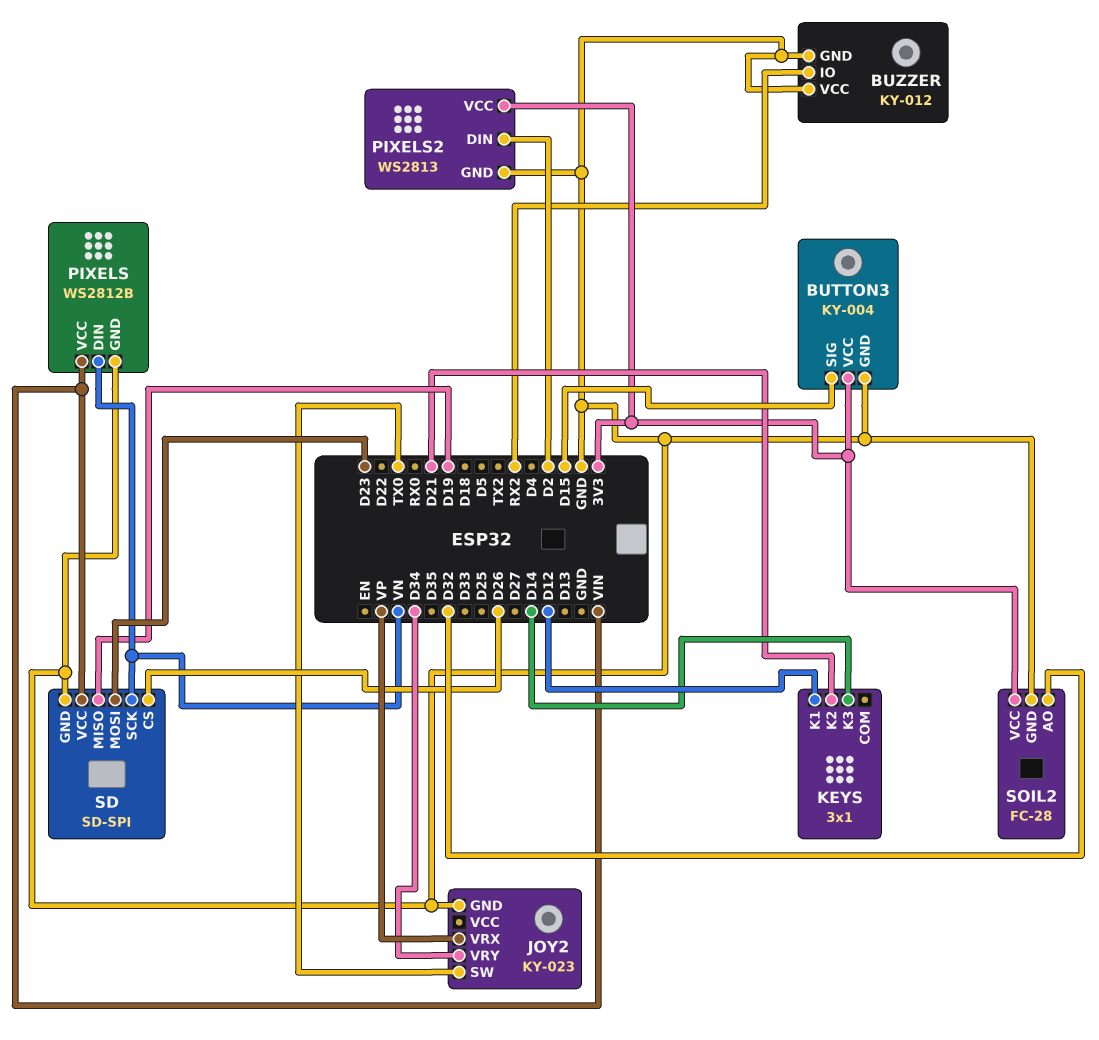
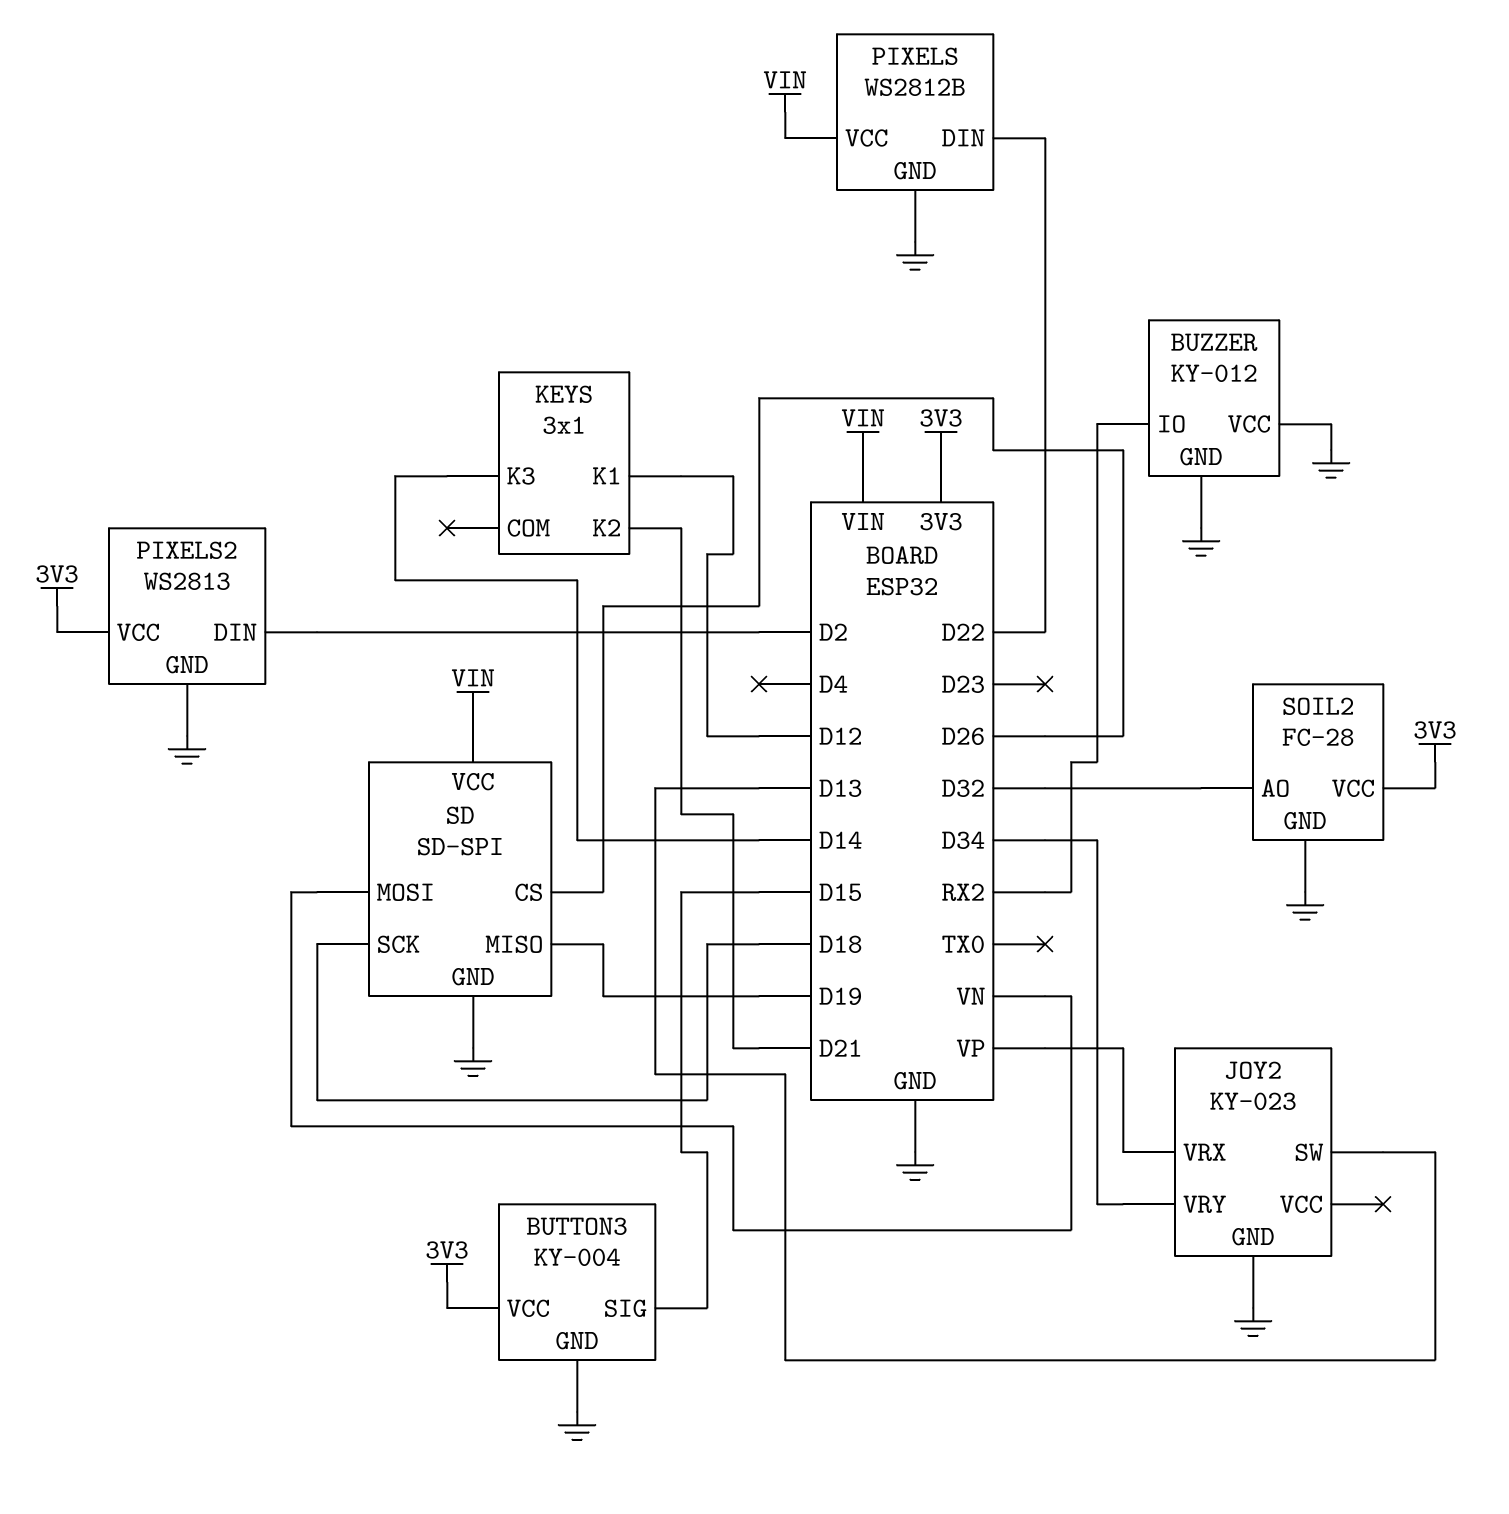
JOY2 pin SW: TX0 -> D13
PIXELS pin DIN: VN -> D22
SD pin MOSI: D23 -> VN
SD pin SCK: VN -> D18

